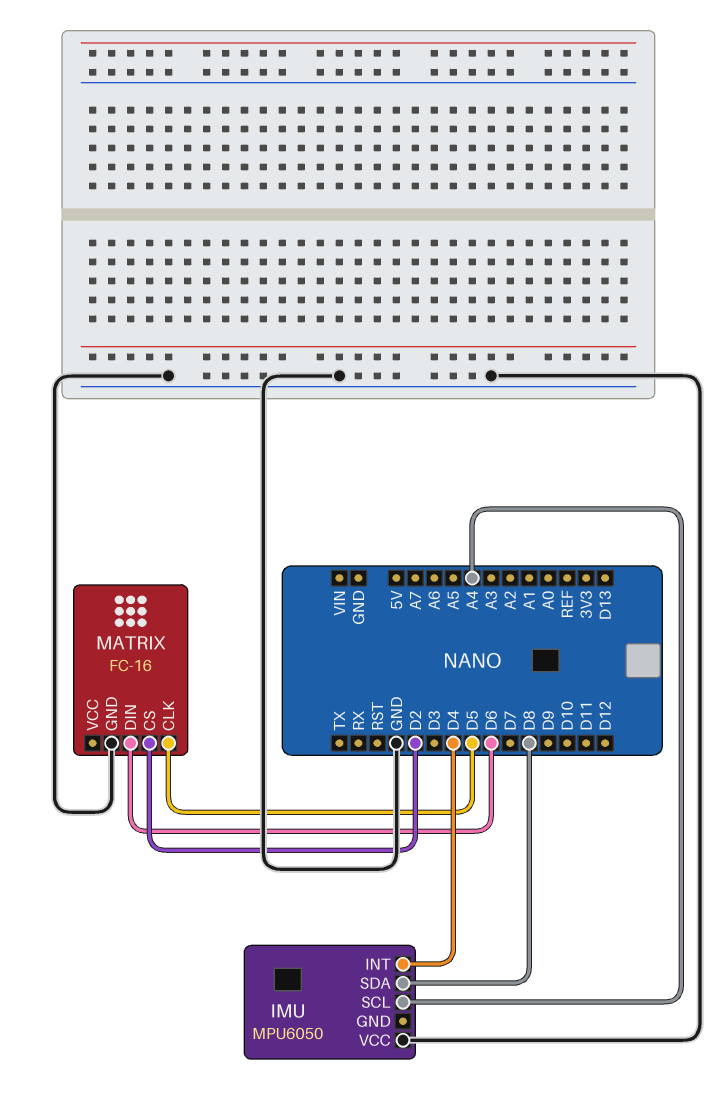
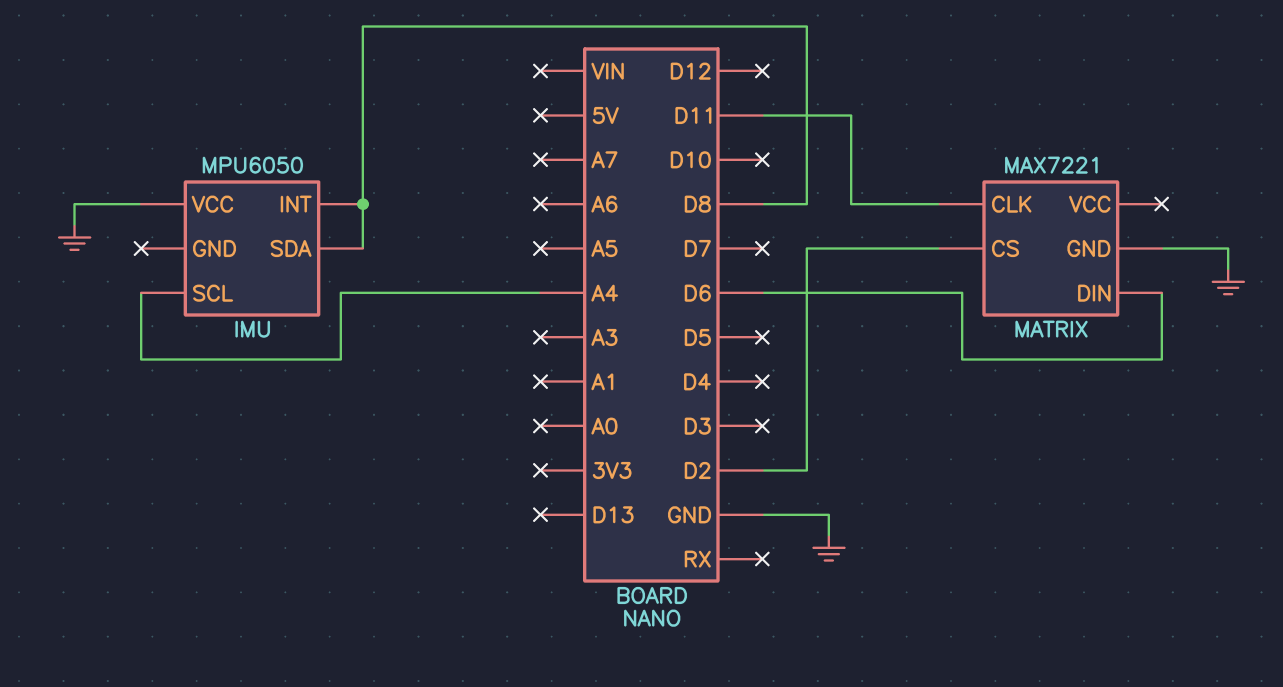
IMU pin INT: D4 -> D8
MATRIX: FC-16 -> MAX7221
MATRIX pin CLK: D5 -> D11

